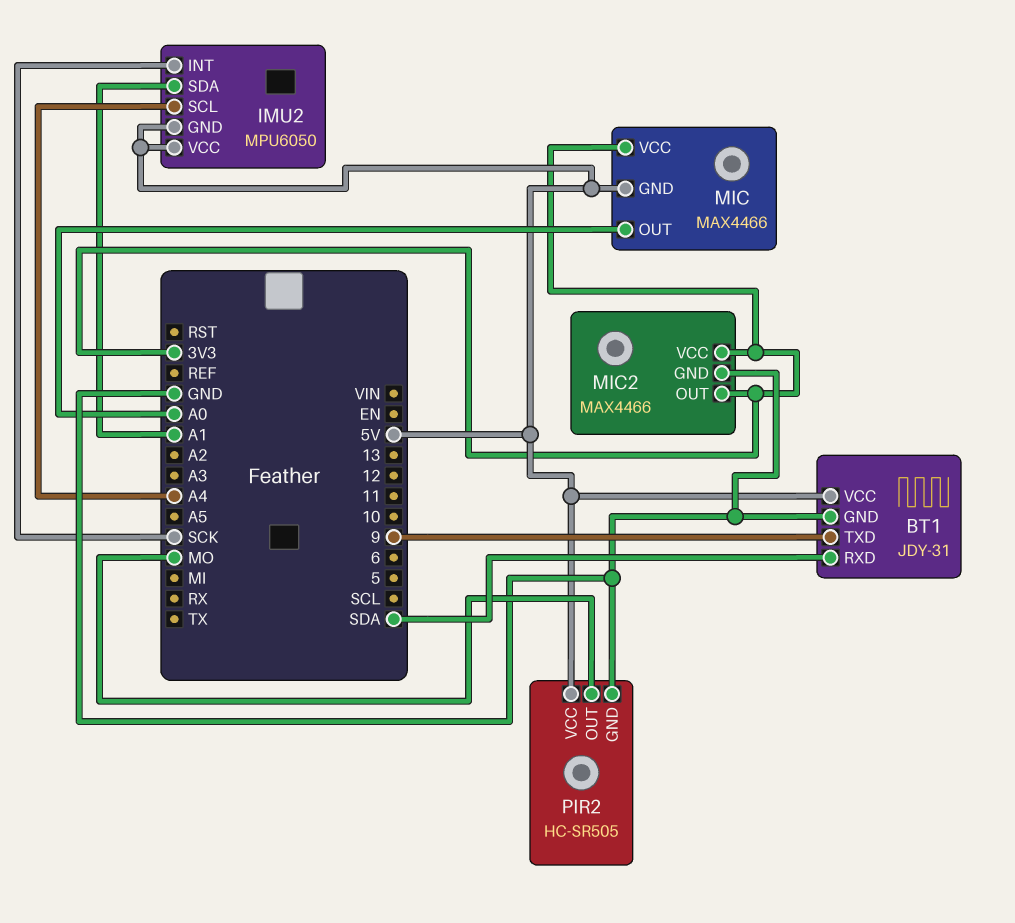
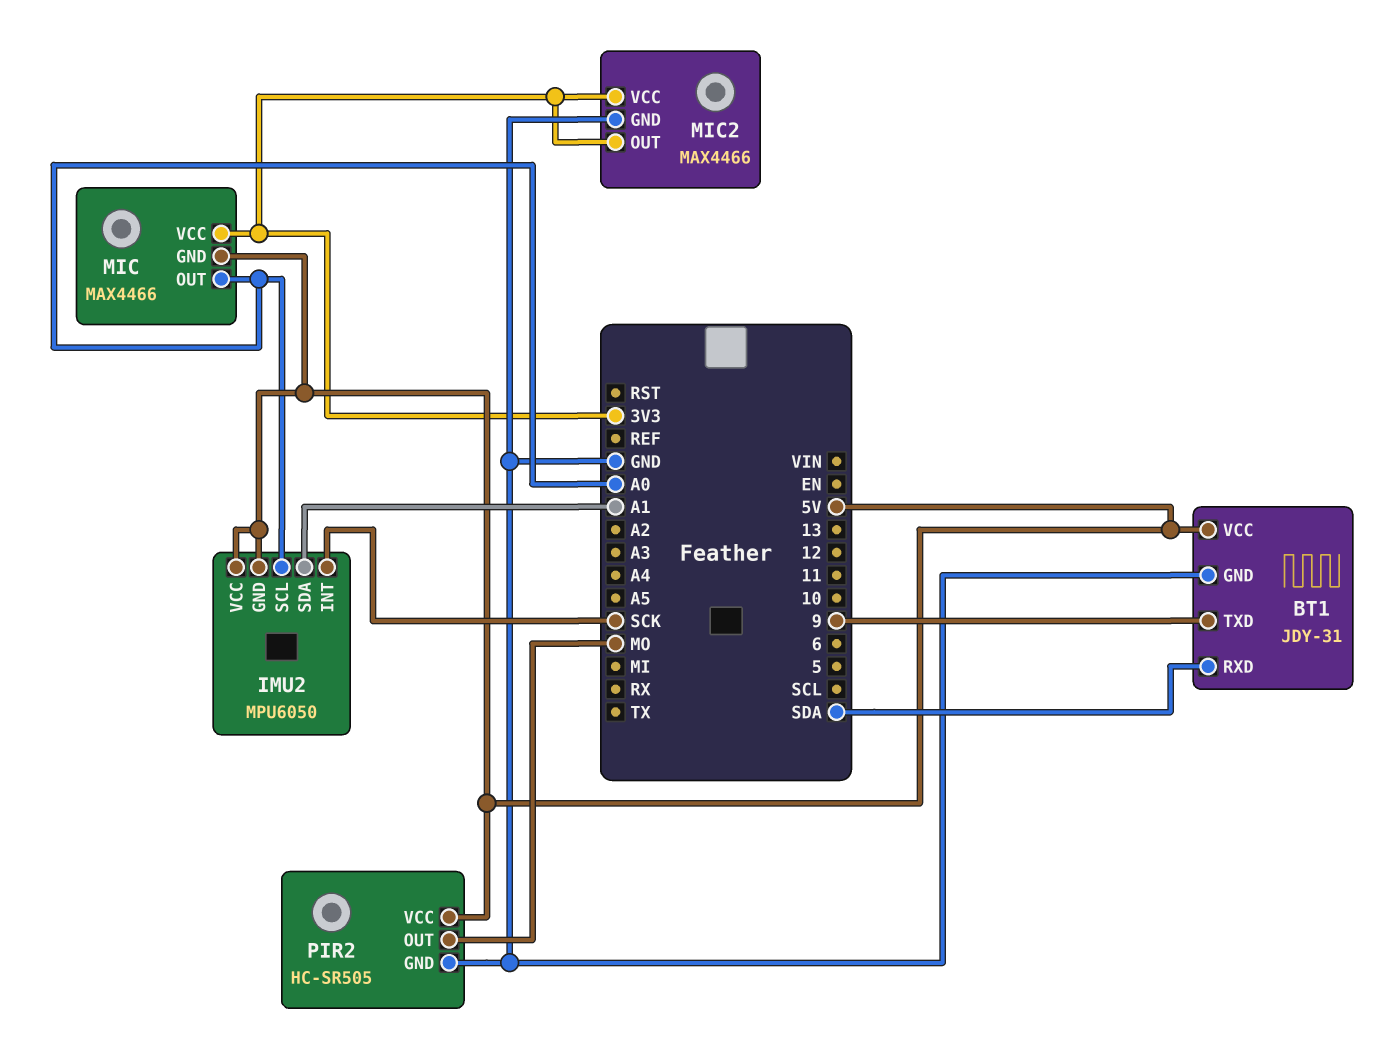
IMU2 pin SCL: A4 -> A0

